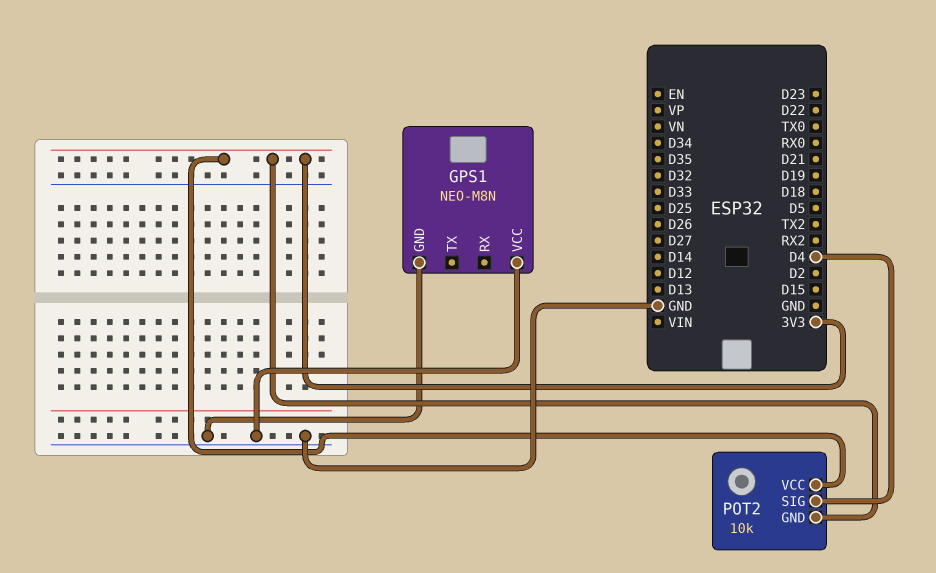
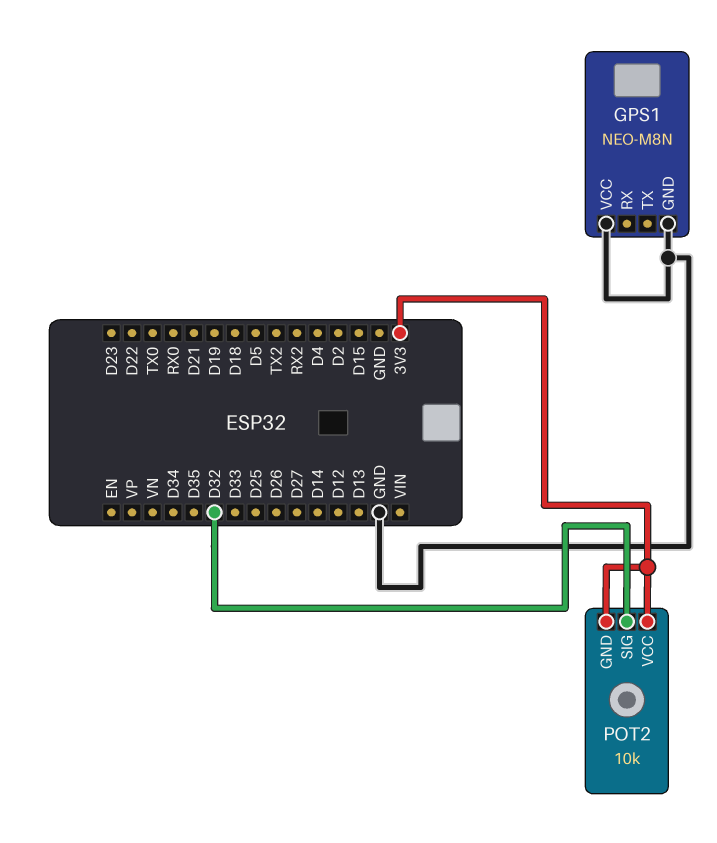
POT2 pin SIG: D4 -> D32

